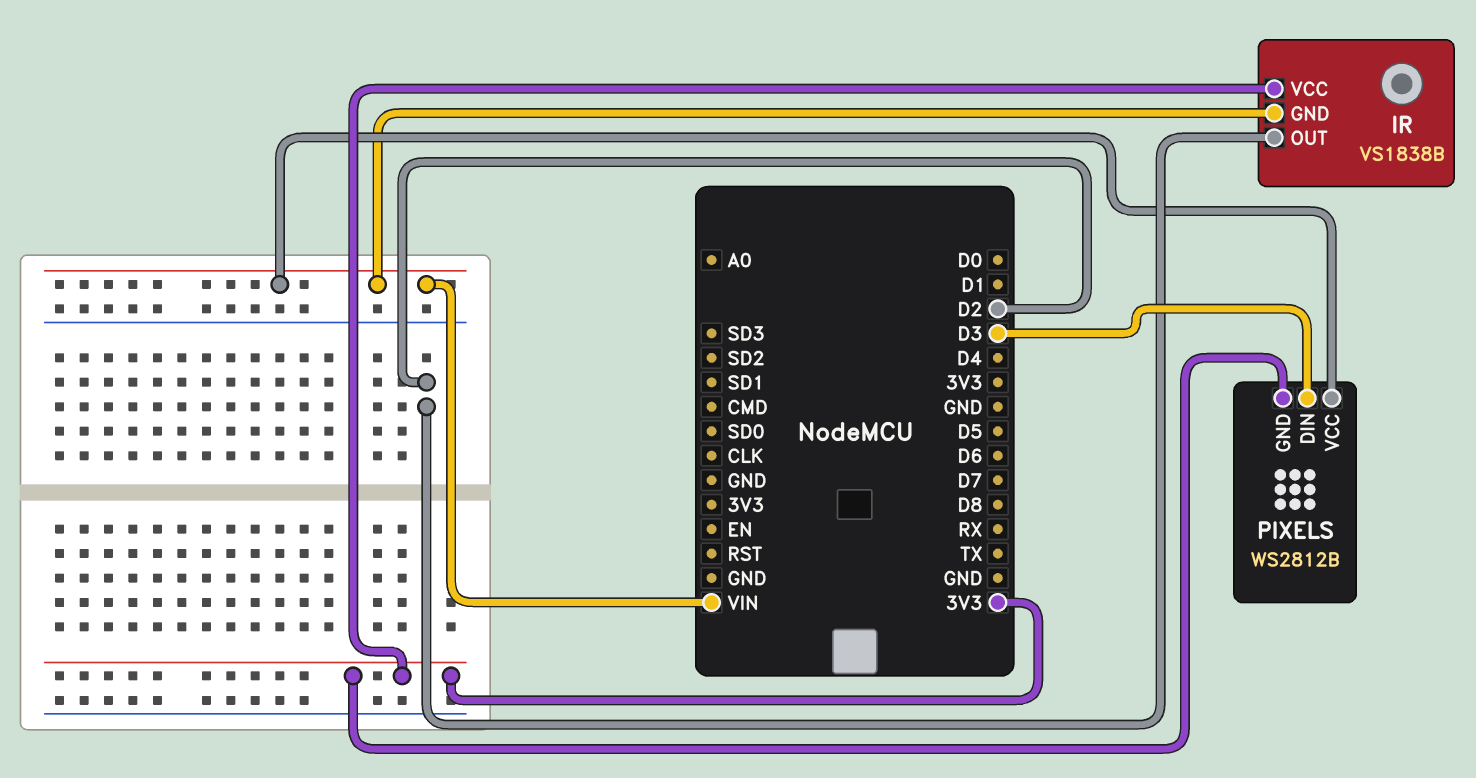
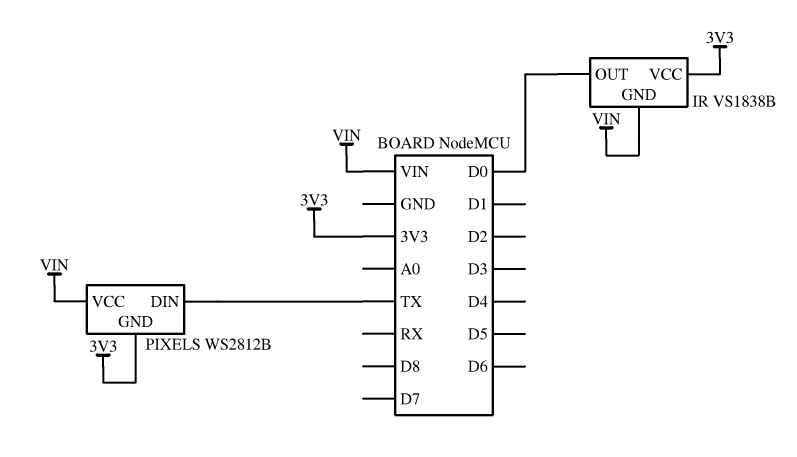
IR pin OUT: D2 -> D0
PIXELS pin DIN: D3 -> TX

